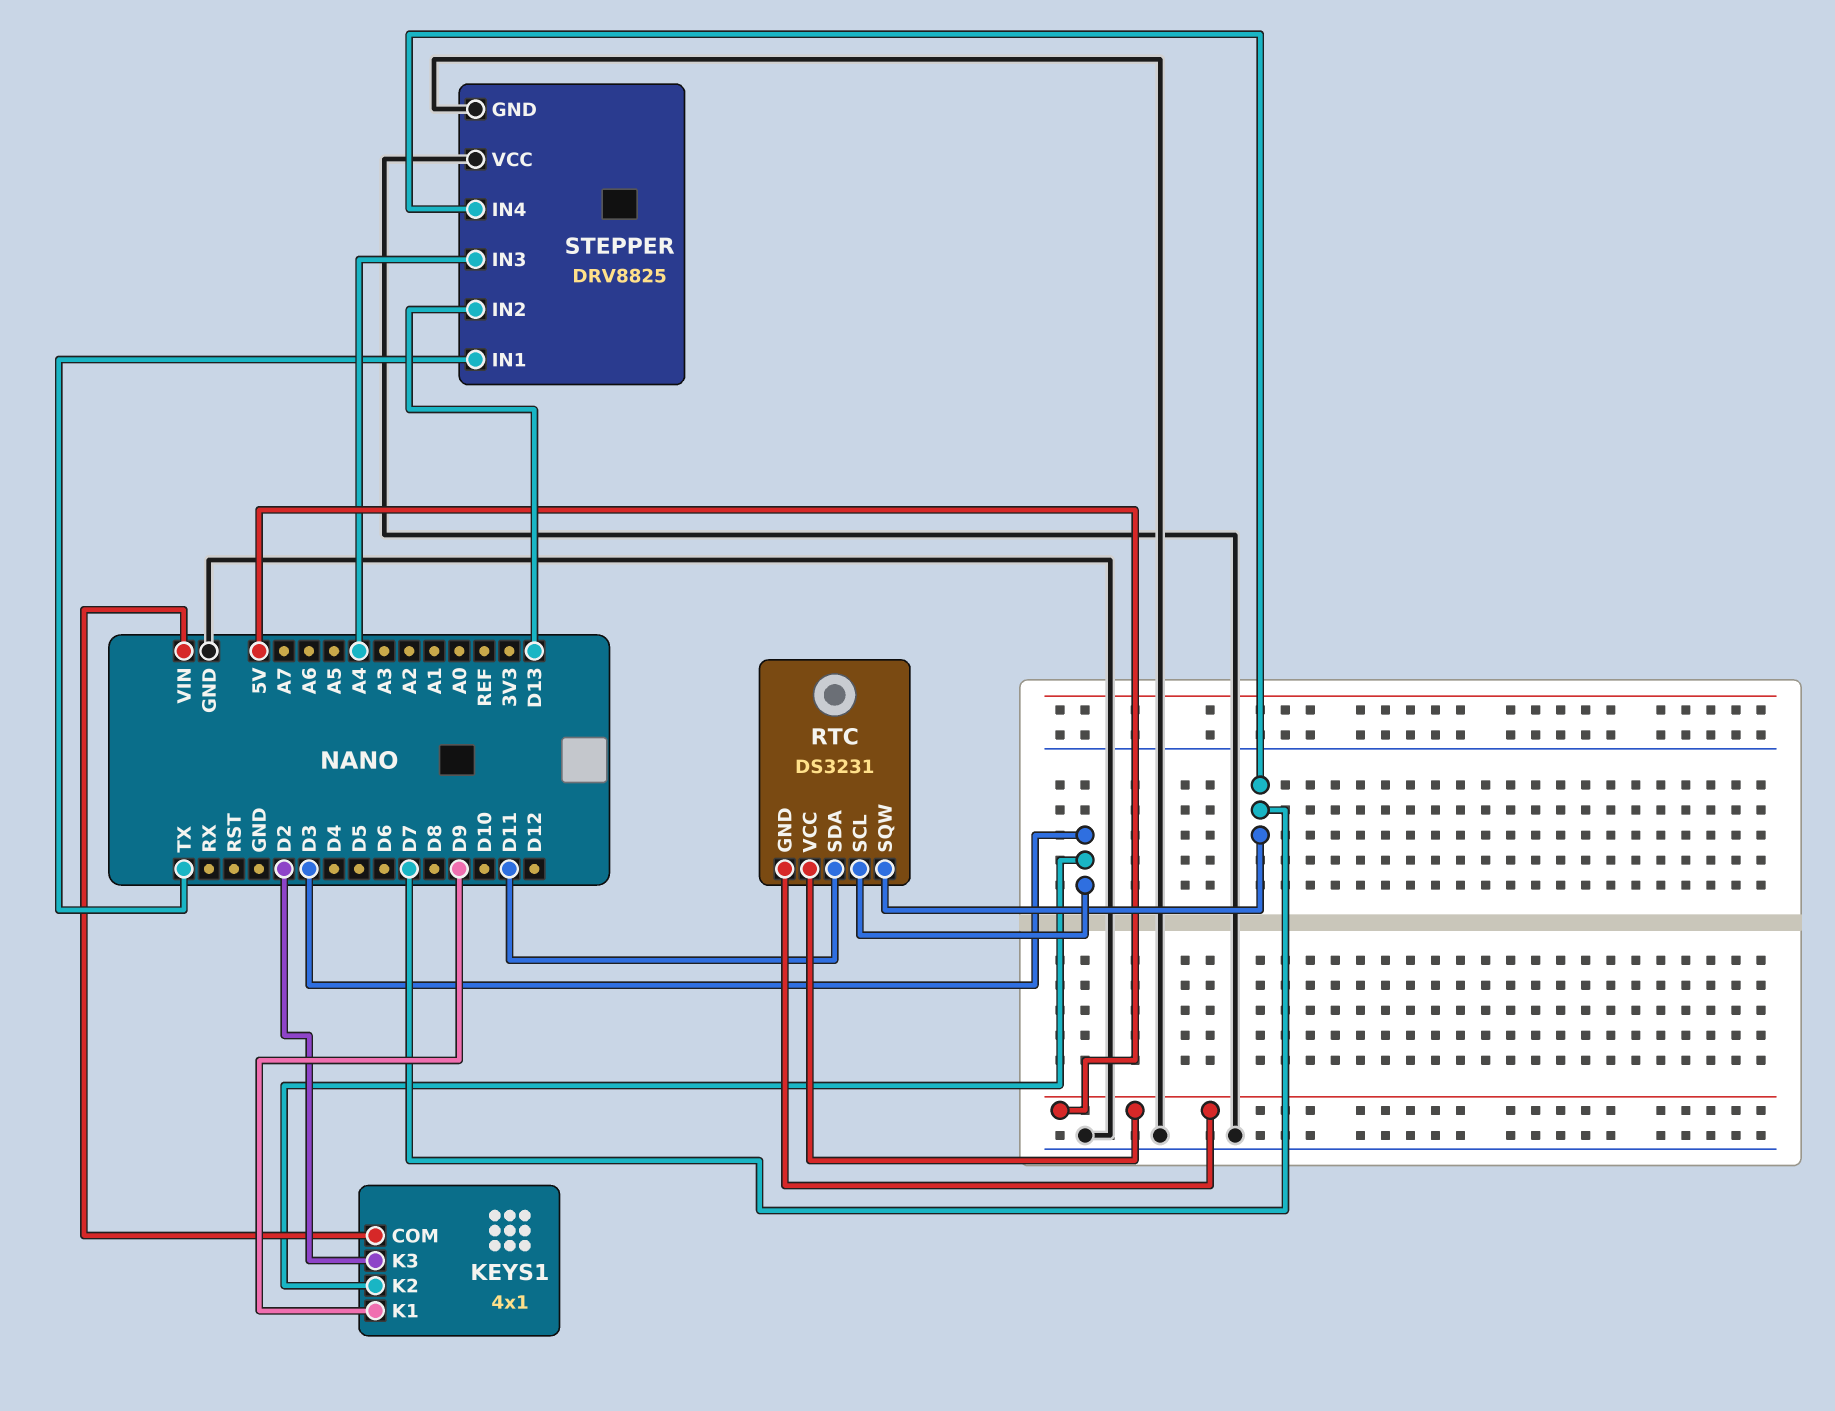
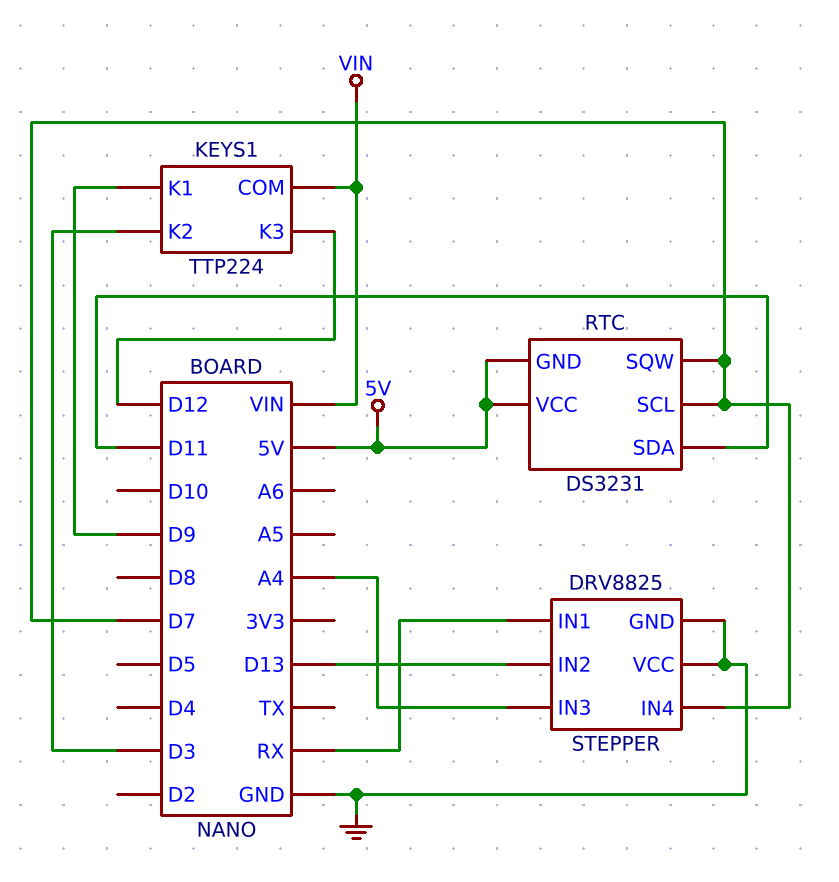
KEYS1: 4x1 -> TTP224
KEYS1 pin K3: D2 -> D12
RTC pin SCL: D3 -> D7
STEPPER pin IN1: TX -> RX

